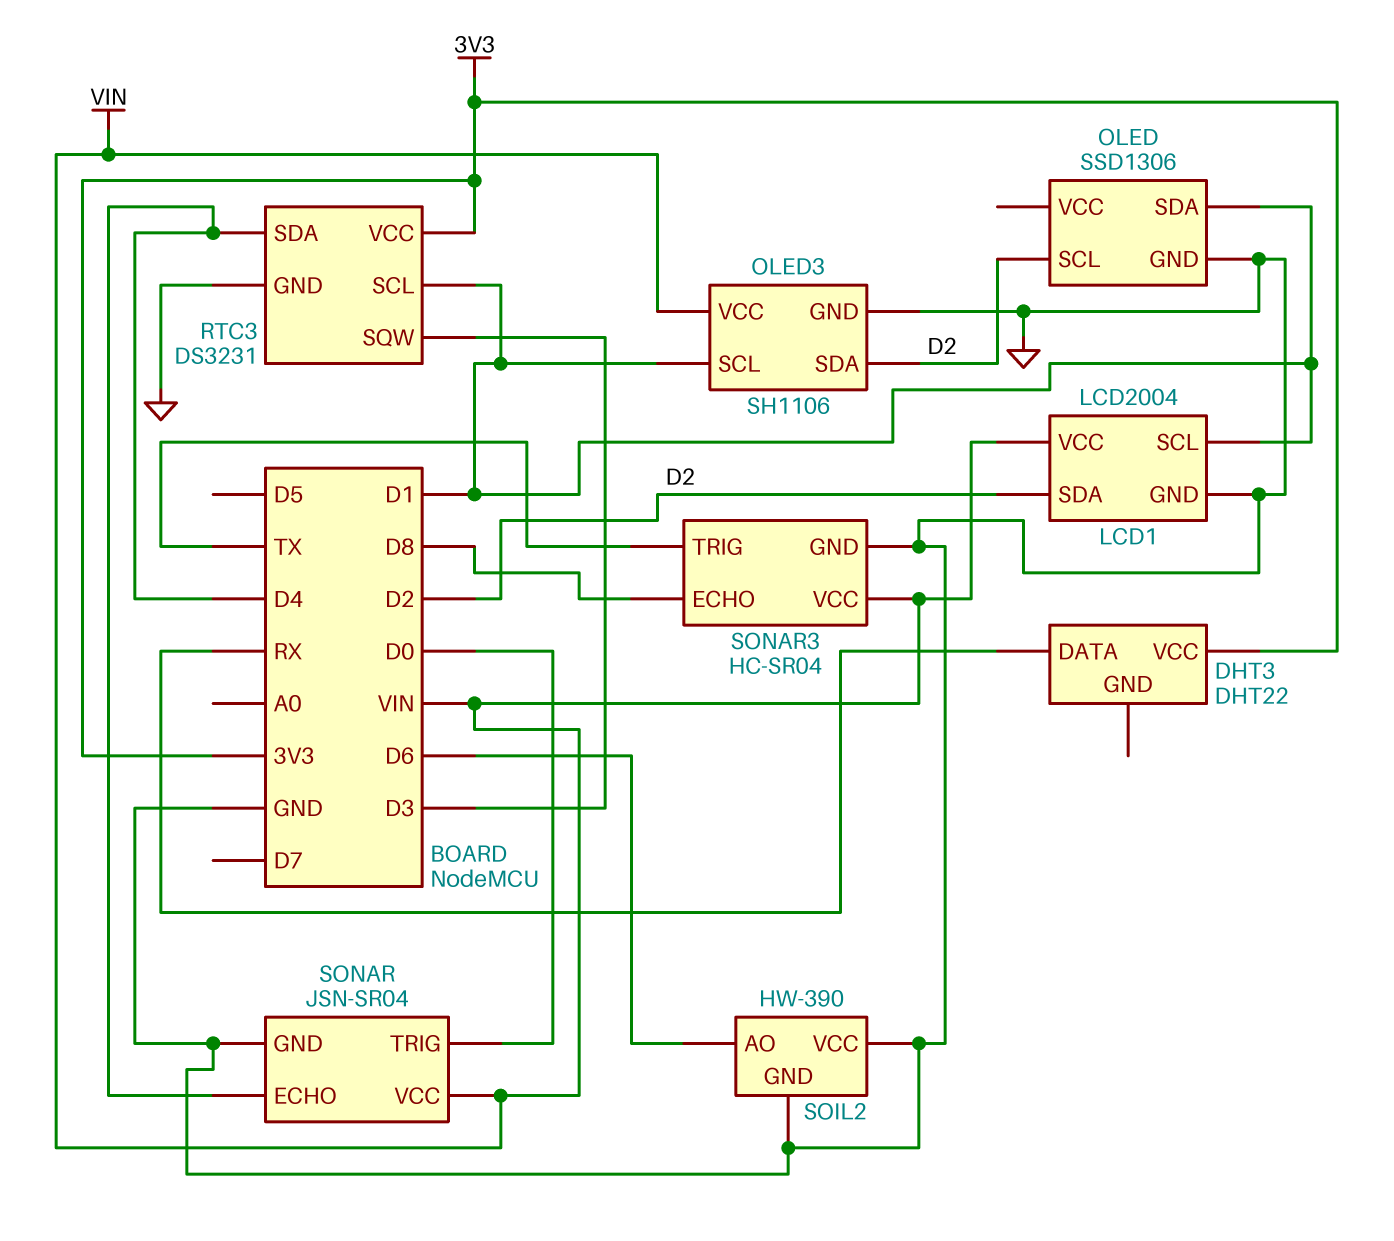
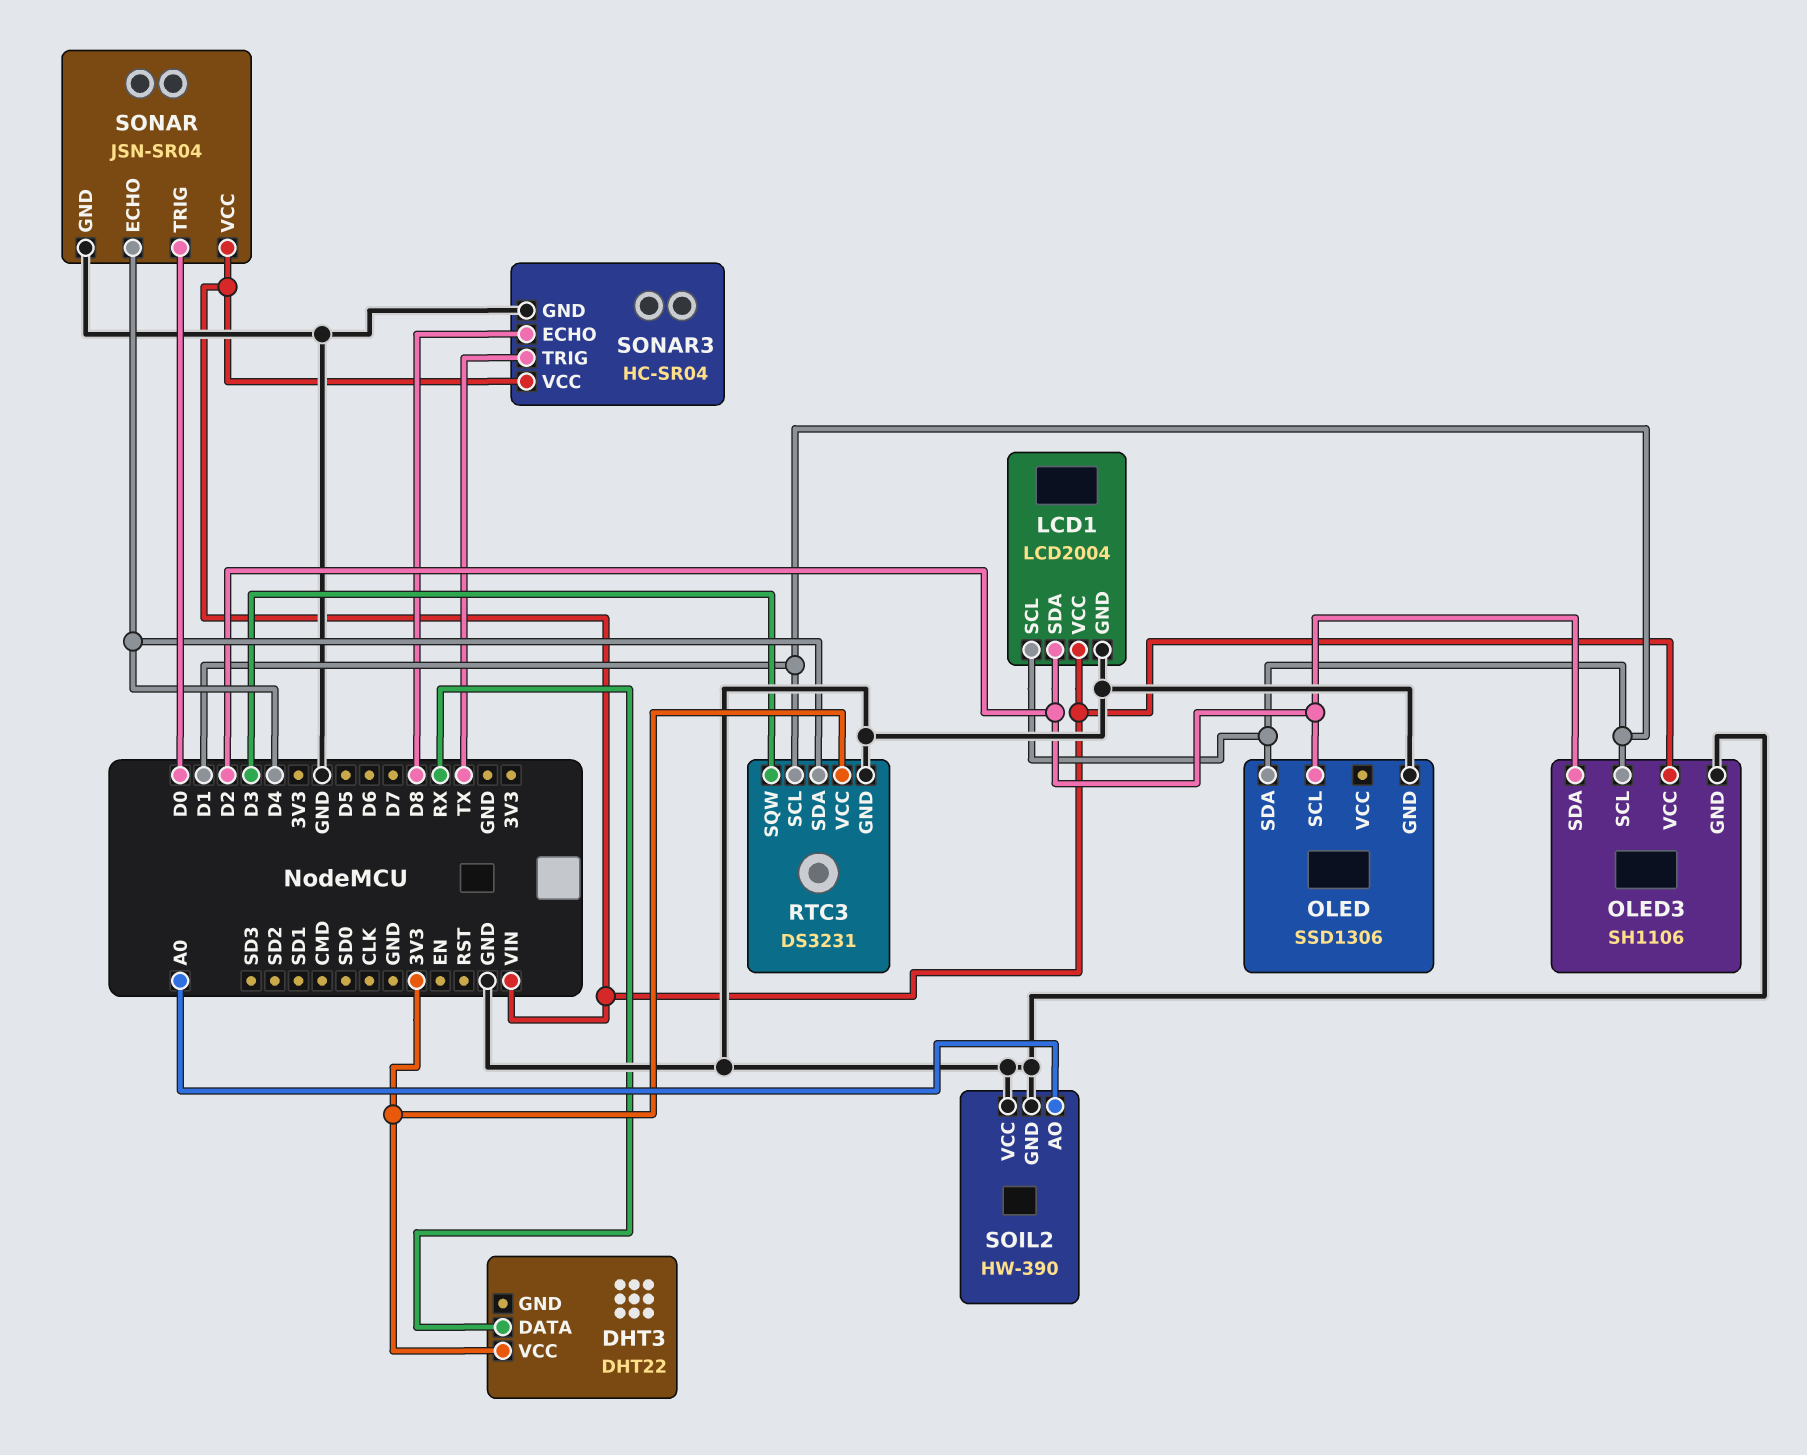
SOIL2 pin AO: D6 -> A0

